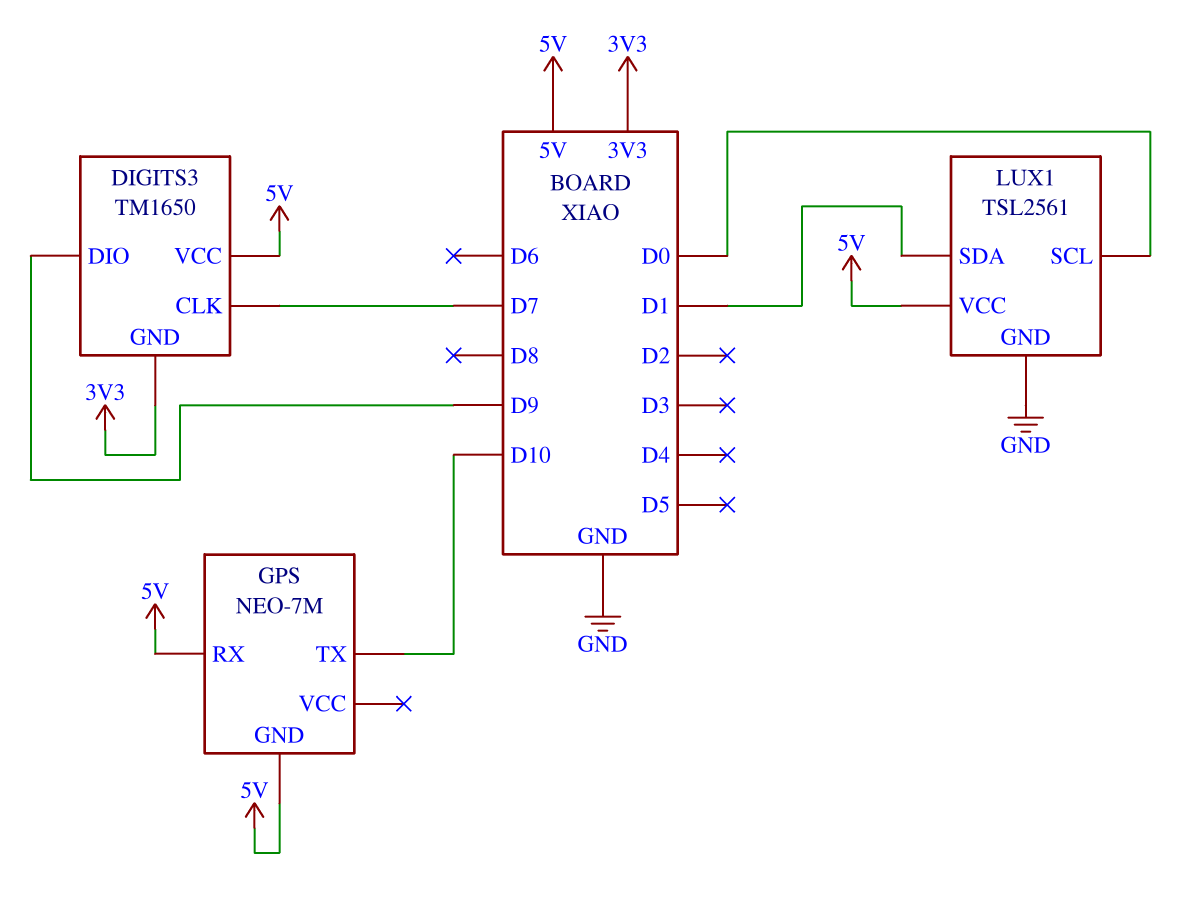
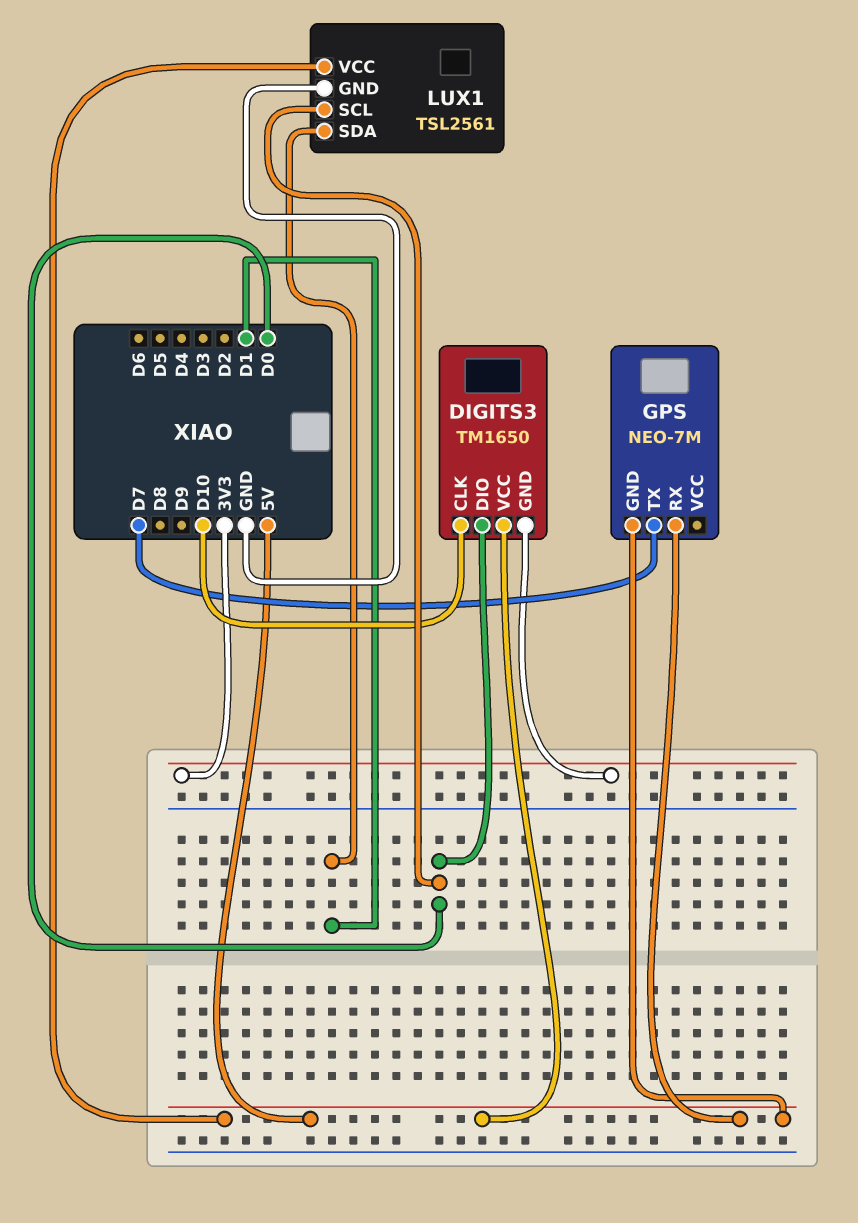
DIGITS3 pin CLK: D7 -> D10
DIGITS3 pin DIO: D9 -> D0
GPS pin TX: D10 -> D7

